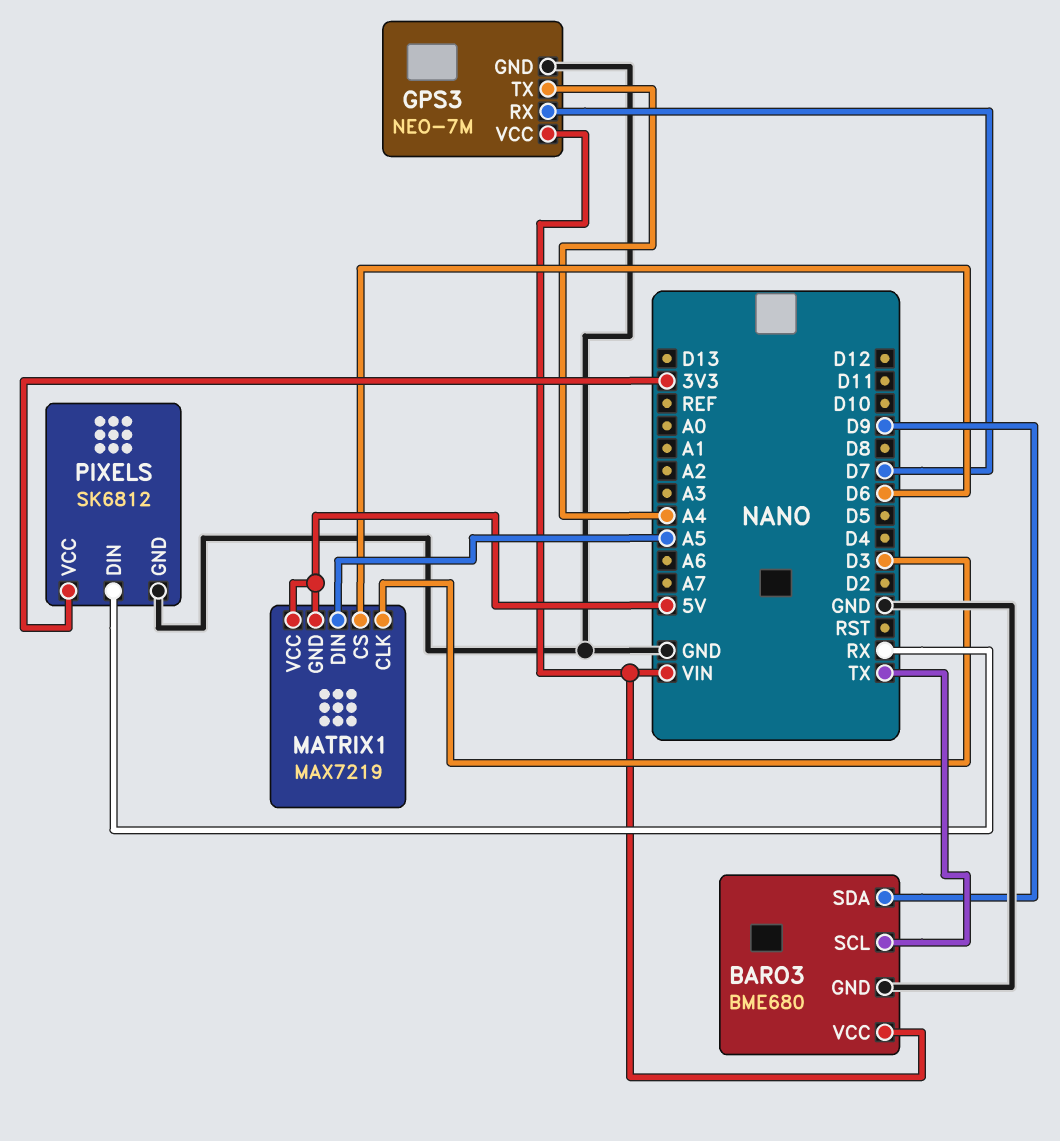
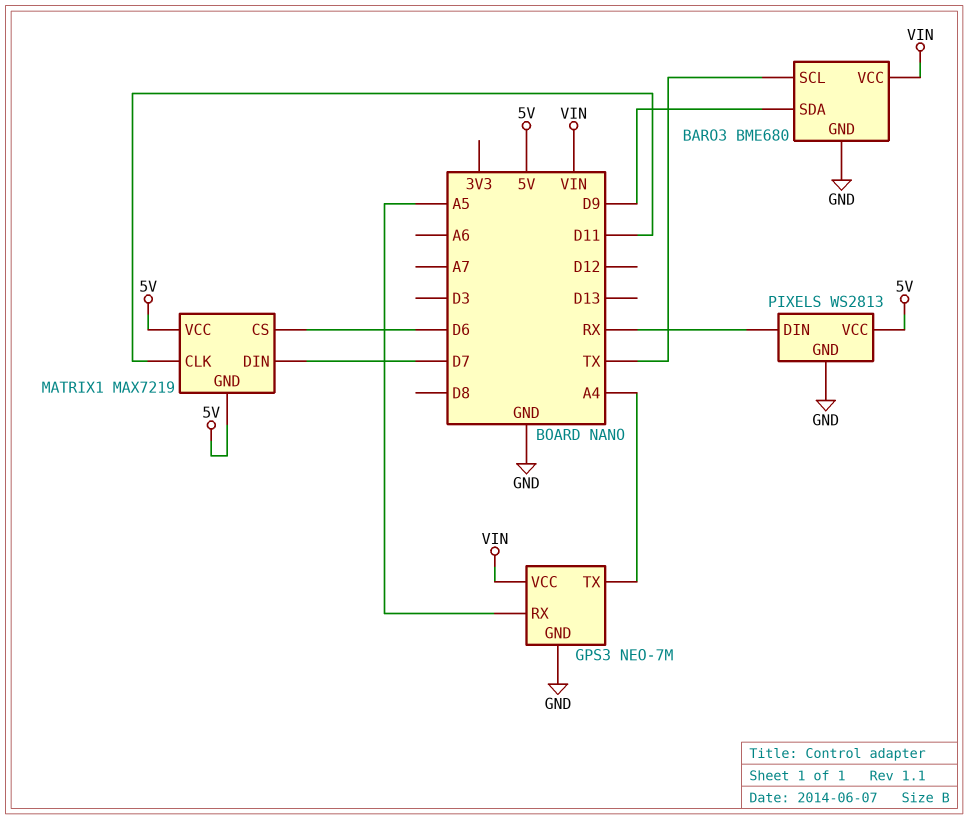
GPS3 pin RX: D7 -> A5
MATRIX1 pin CLK: D3 -> D11
MATRIX1 pin DIN: A5 -> D7
PIXELS: SK6812 -> WS2813
PIXELS pin VCC: 3V3 -> 5V

